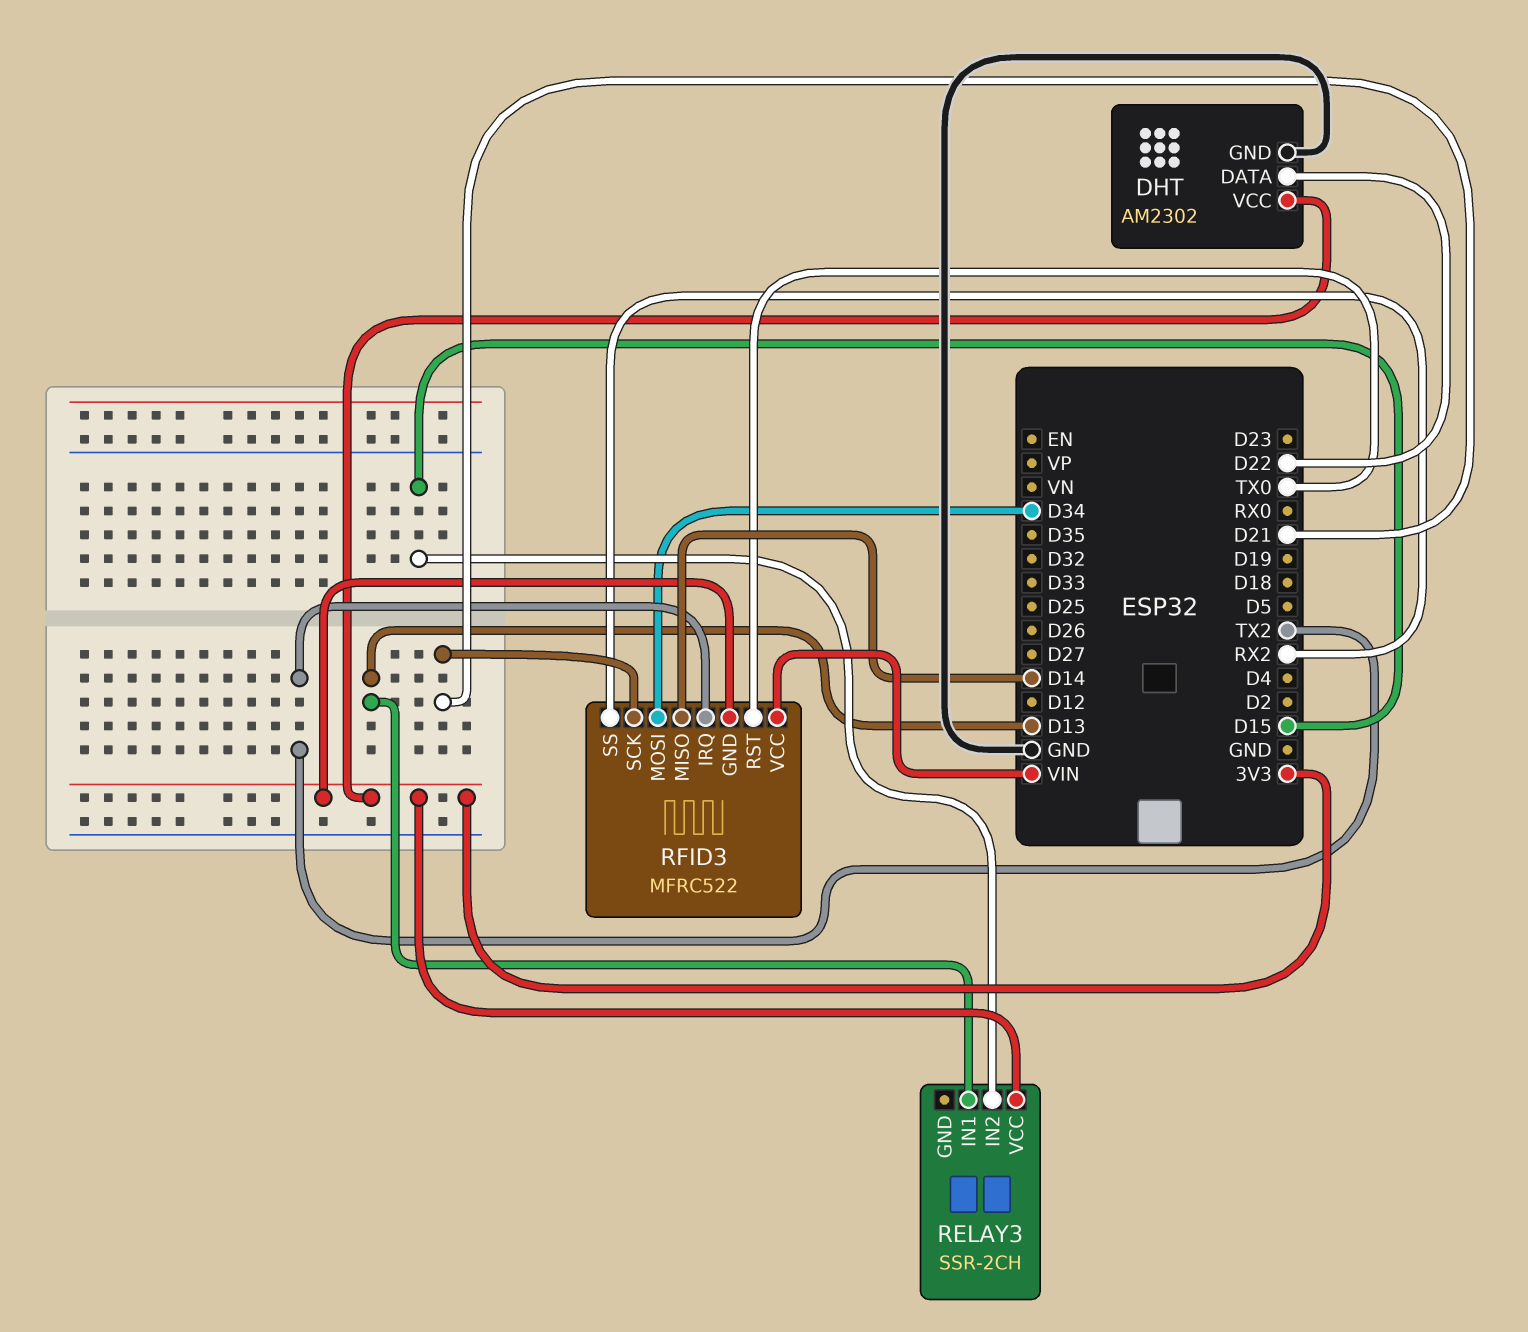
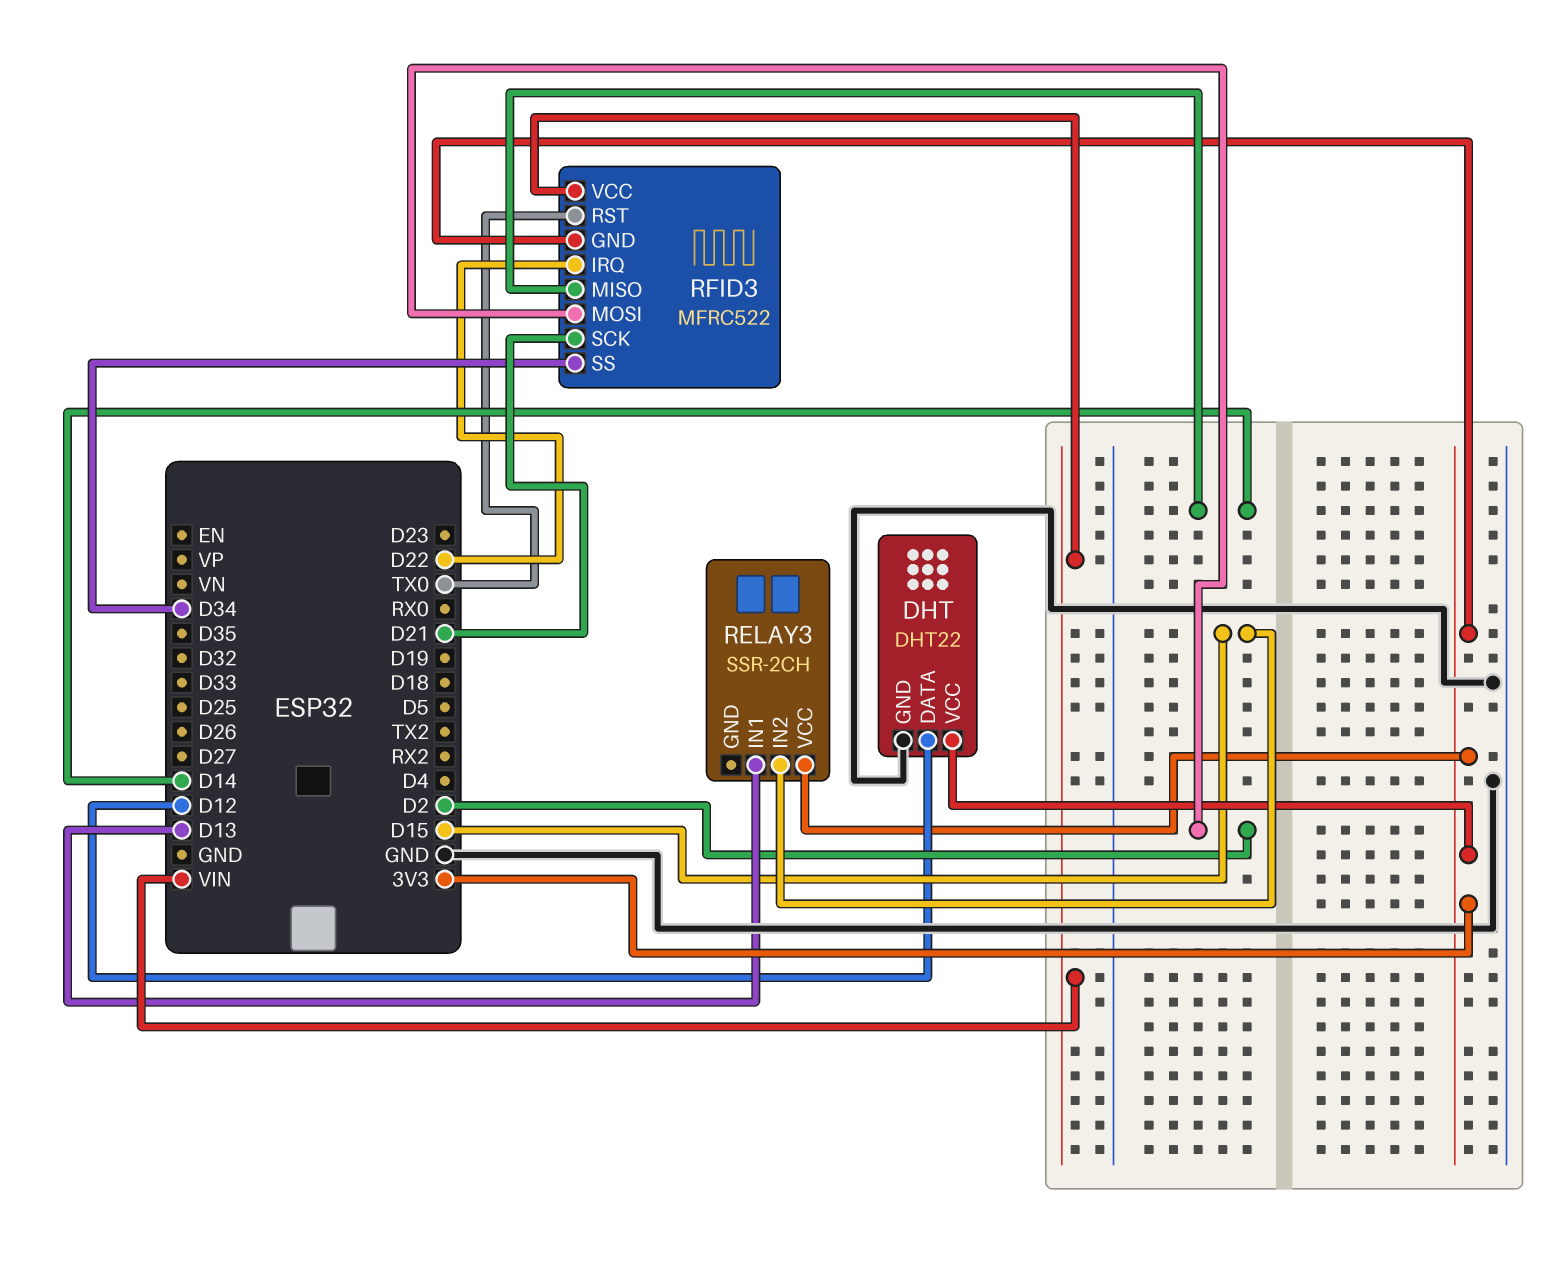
DHT: AM2302 -> DHT22
DHT pin DATA: D22 -> D12
RFID3 pin IRQ: TX2 -> D22
RFID3 pin MOSI: D34 -> D2
RFID3 pin SS: RX2 -> D34

